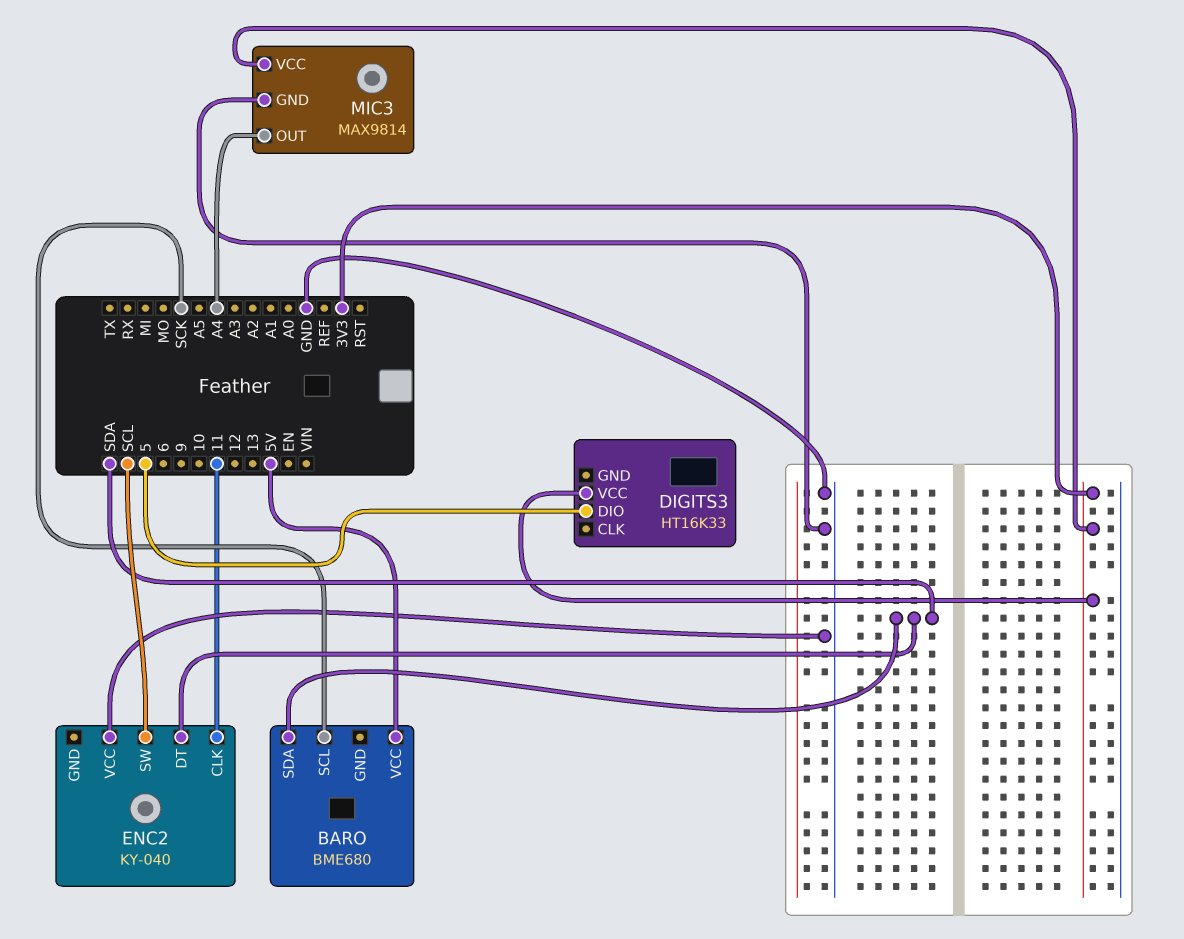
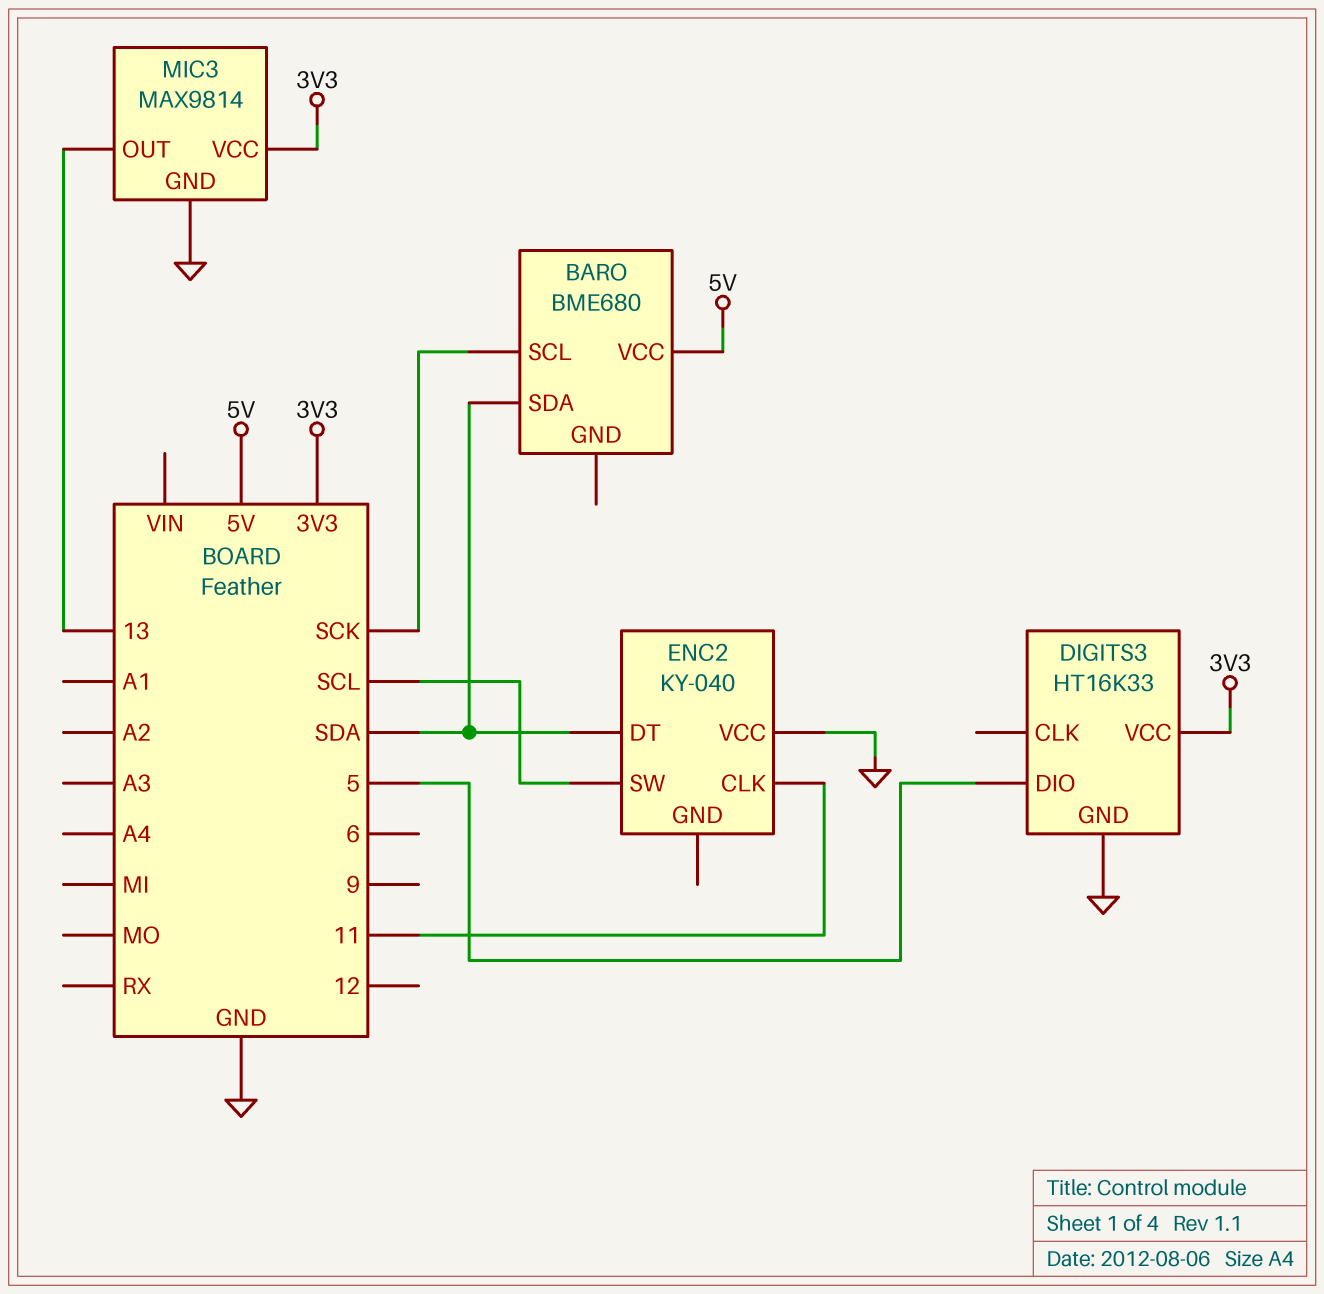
DIGITS3 pin GND: none -> GND
MIC3 pin OUT: A4 -> 13

